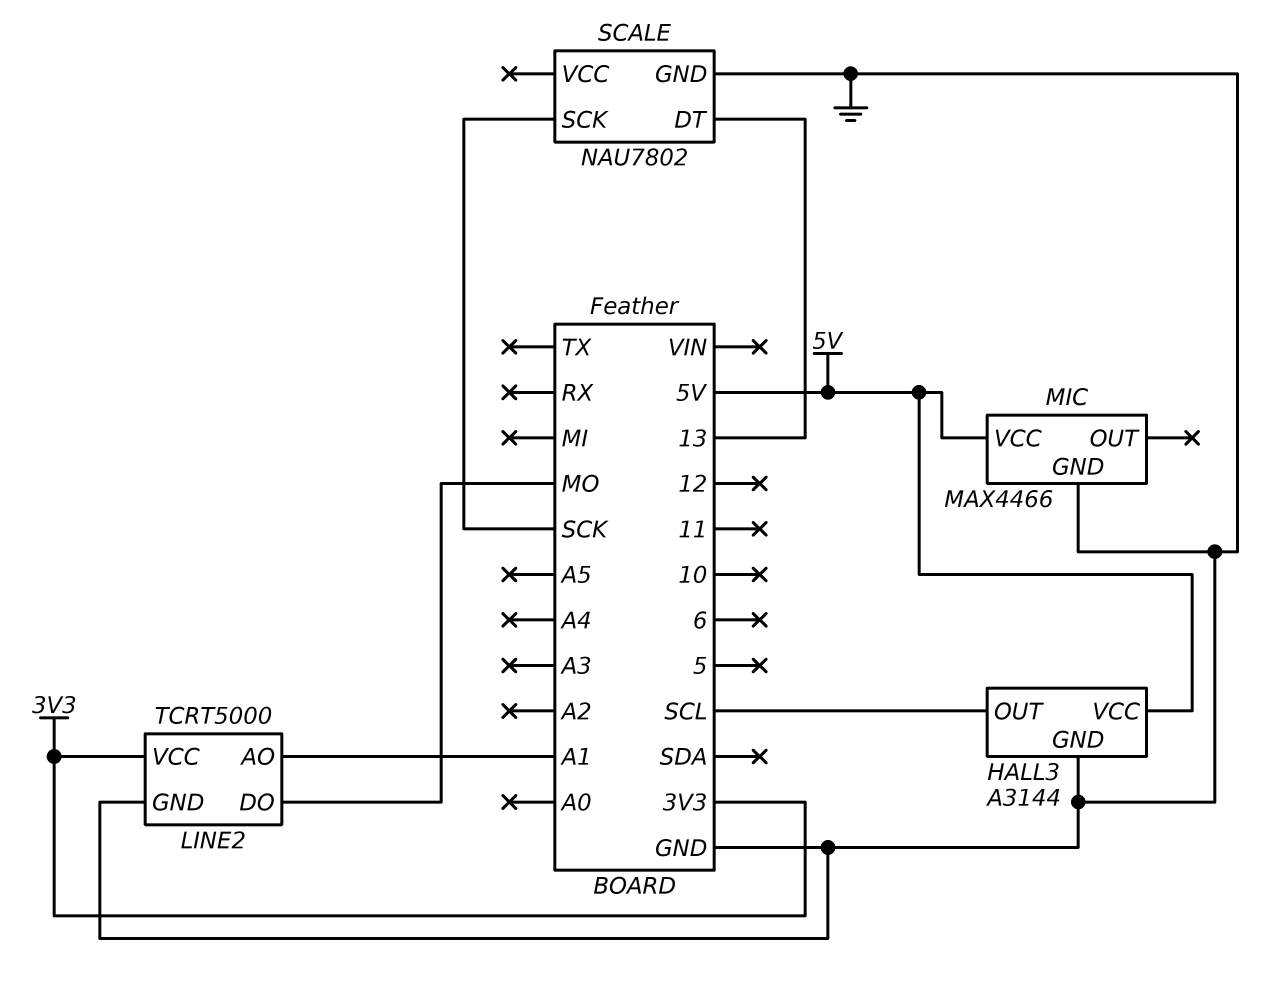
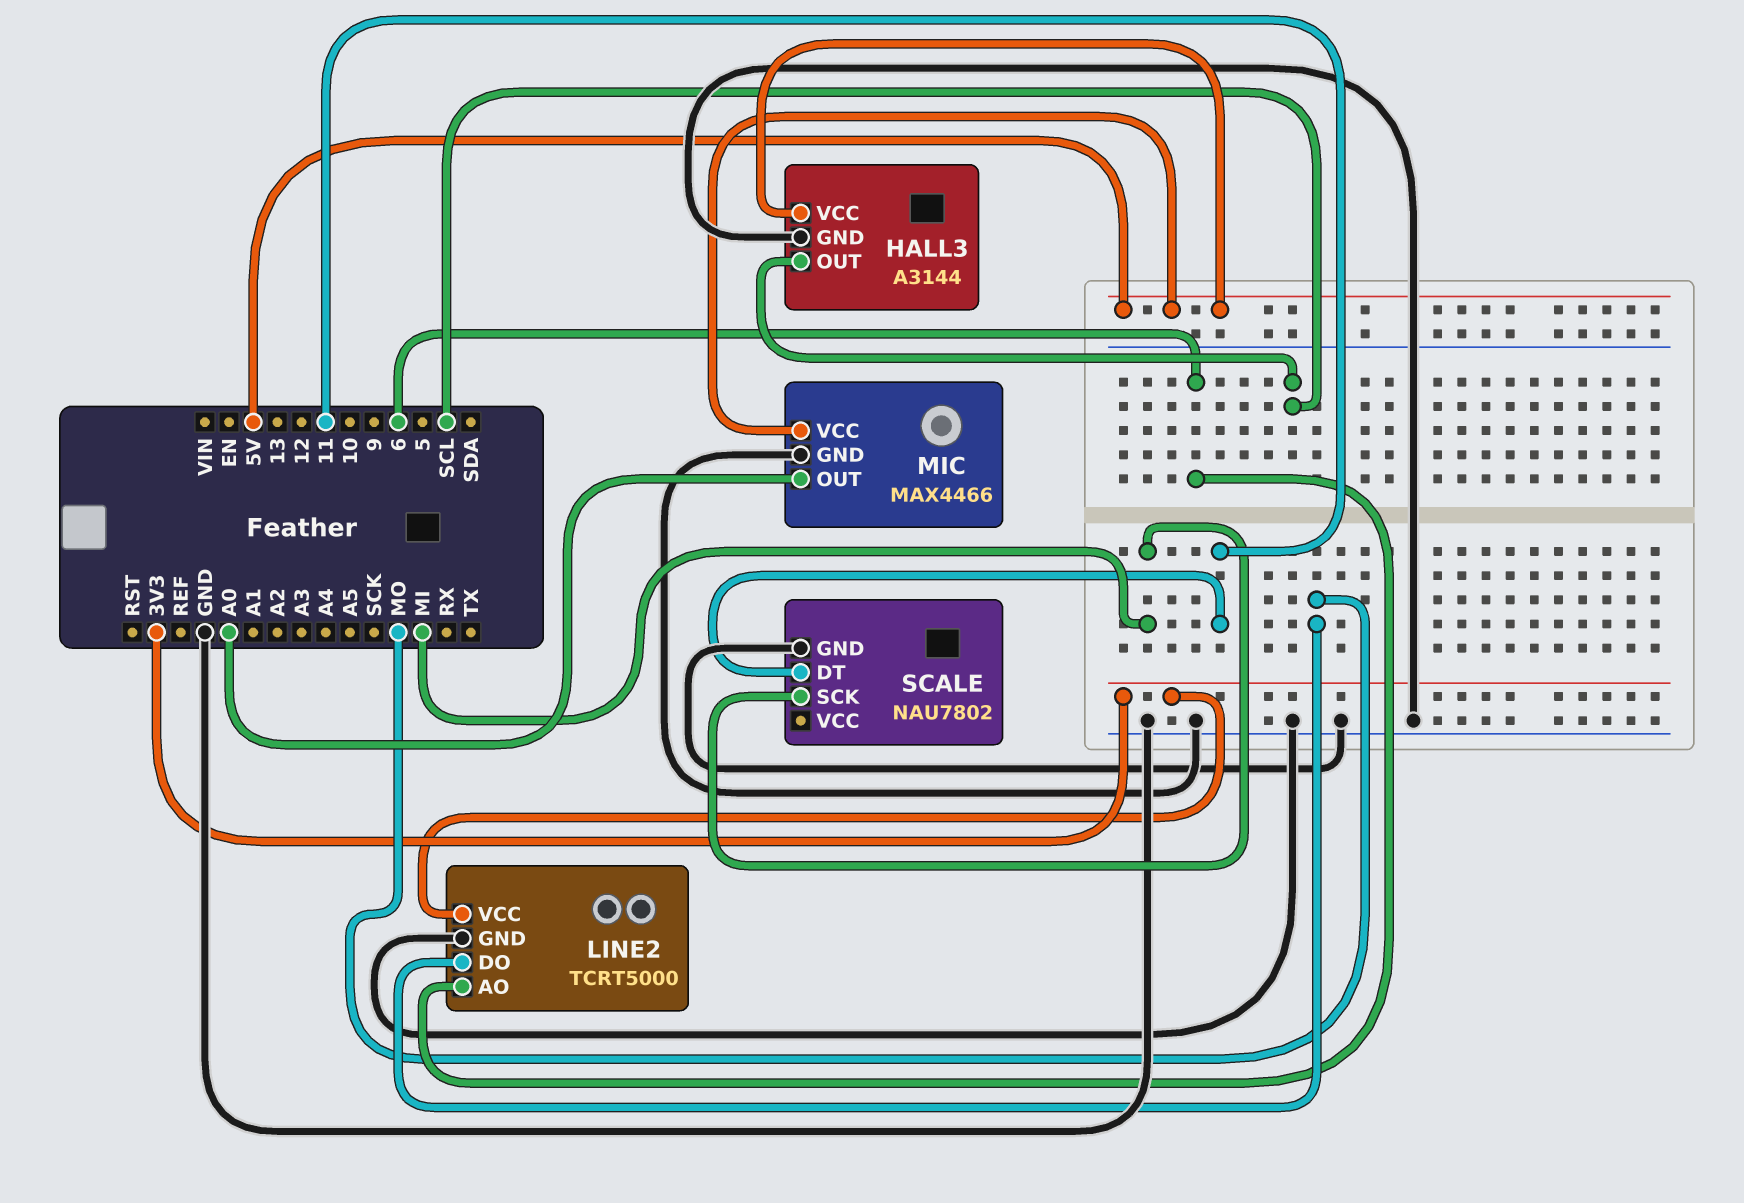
LINE2 pin AO: A1 -> 6
MIC pin OUT: none -> A0
SCALE pin DT: 13 -> 11
SCALE pin SCK: SCK -> MI

